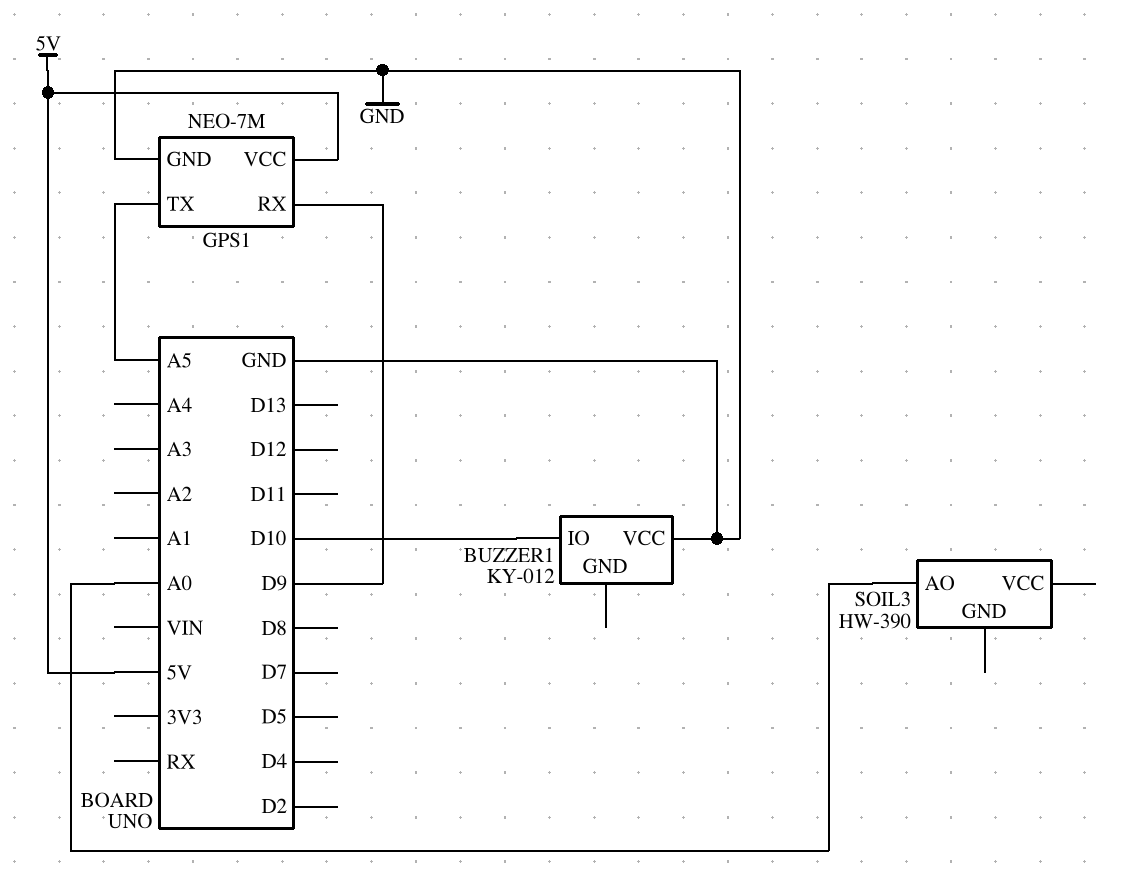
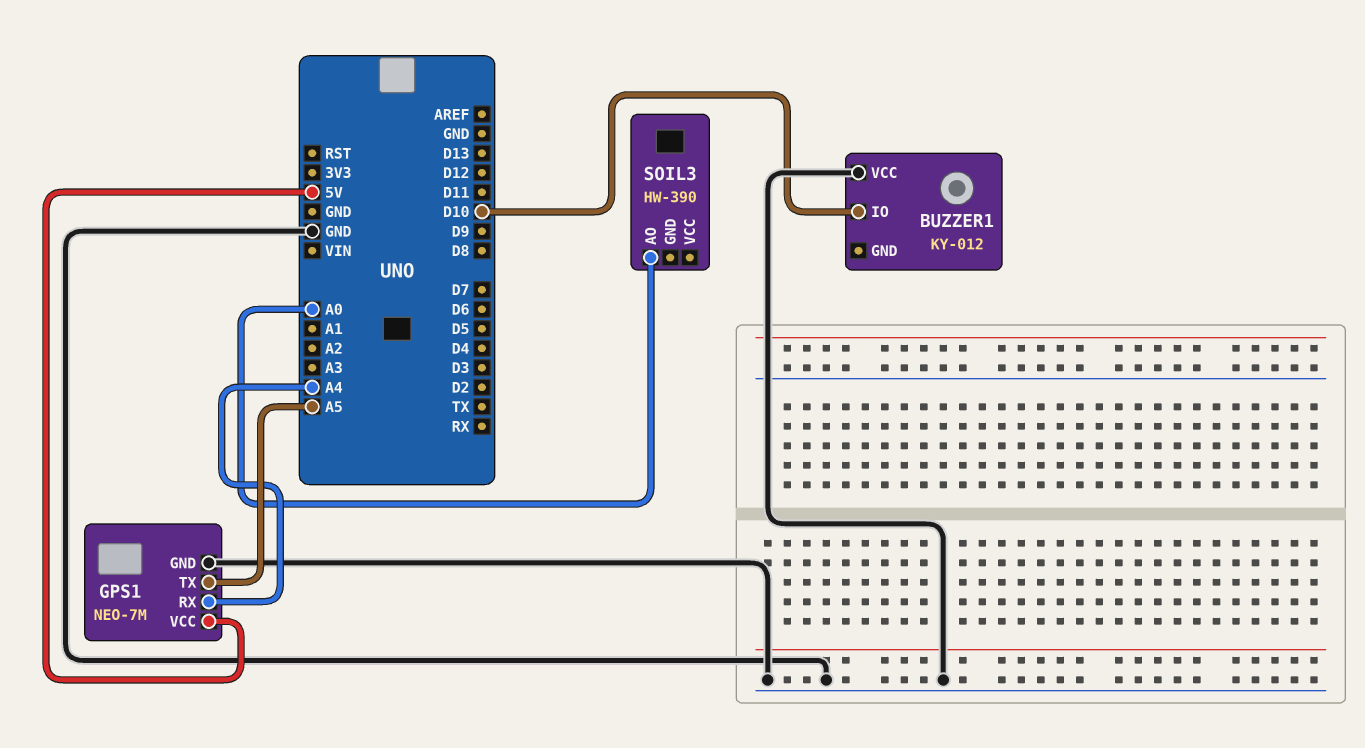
GPS1 pin RX: D9 -> A4

